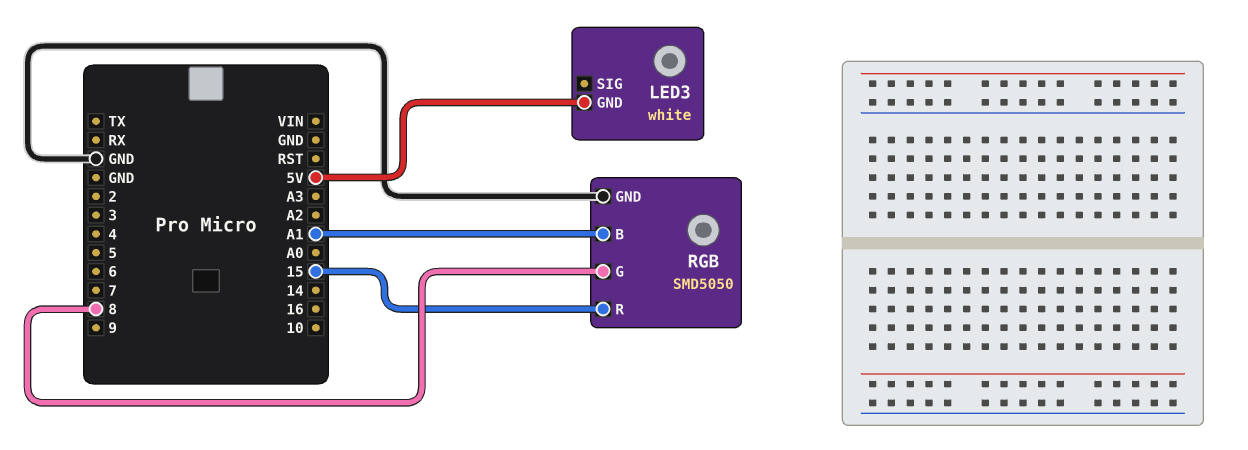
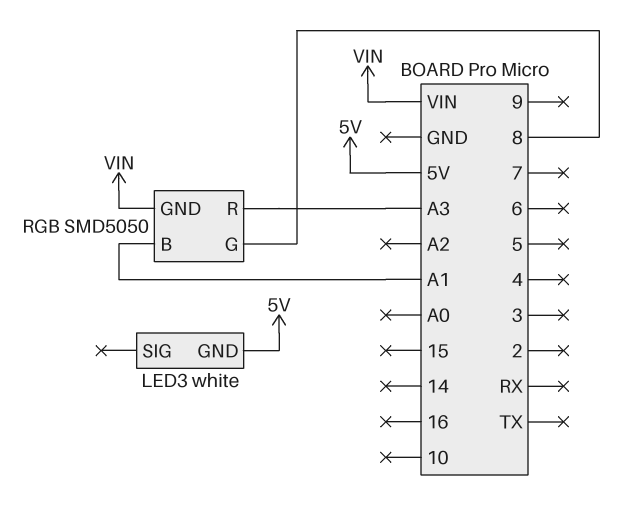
RGB pin GND: GND -> VIN
RGB pin R: 15 -> A3

